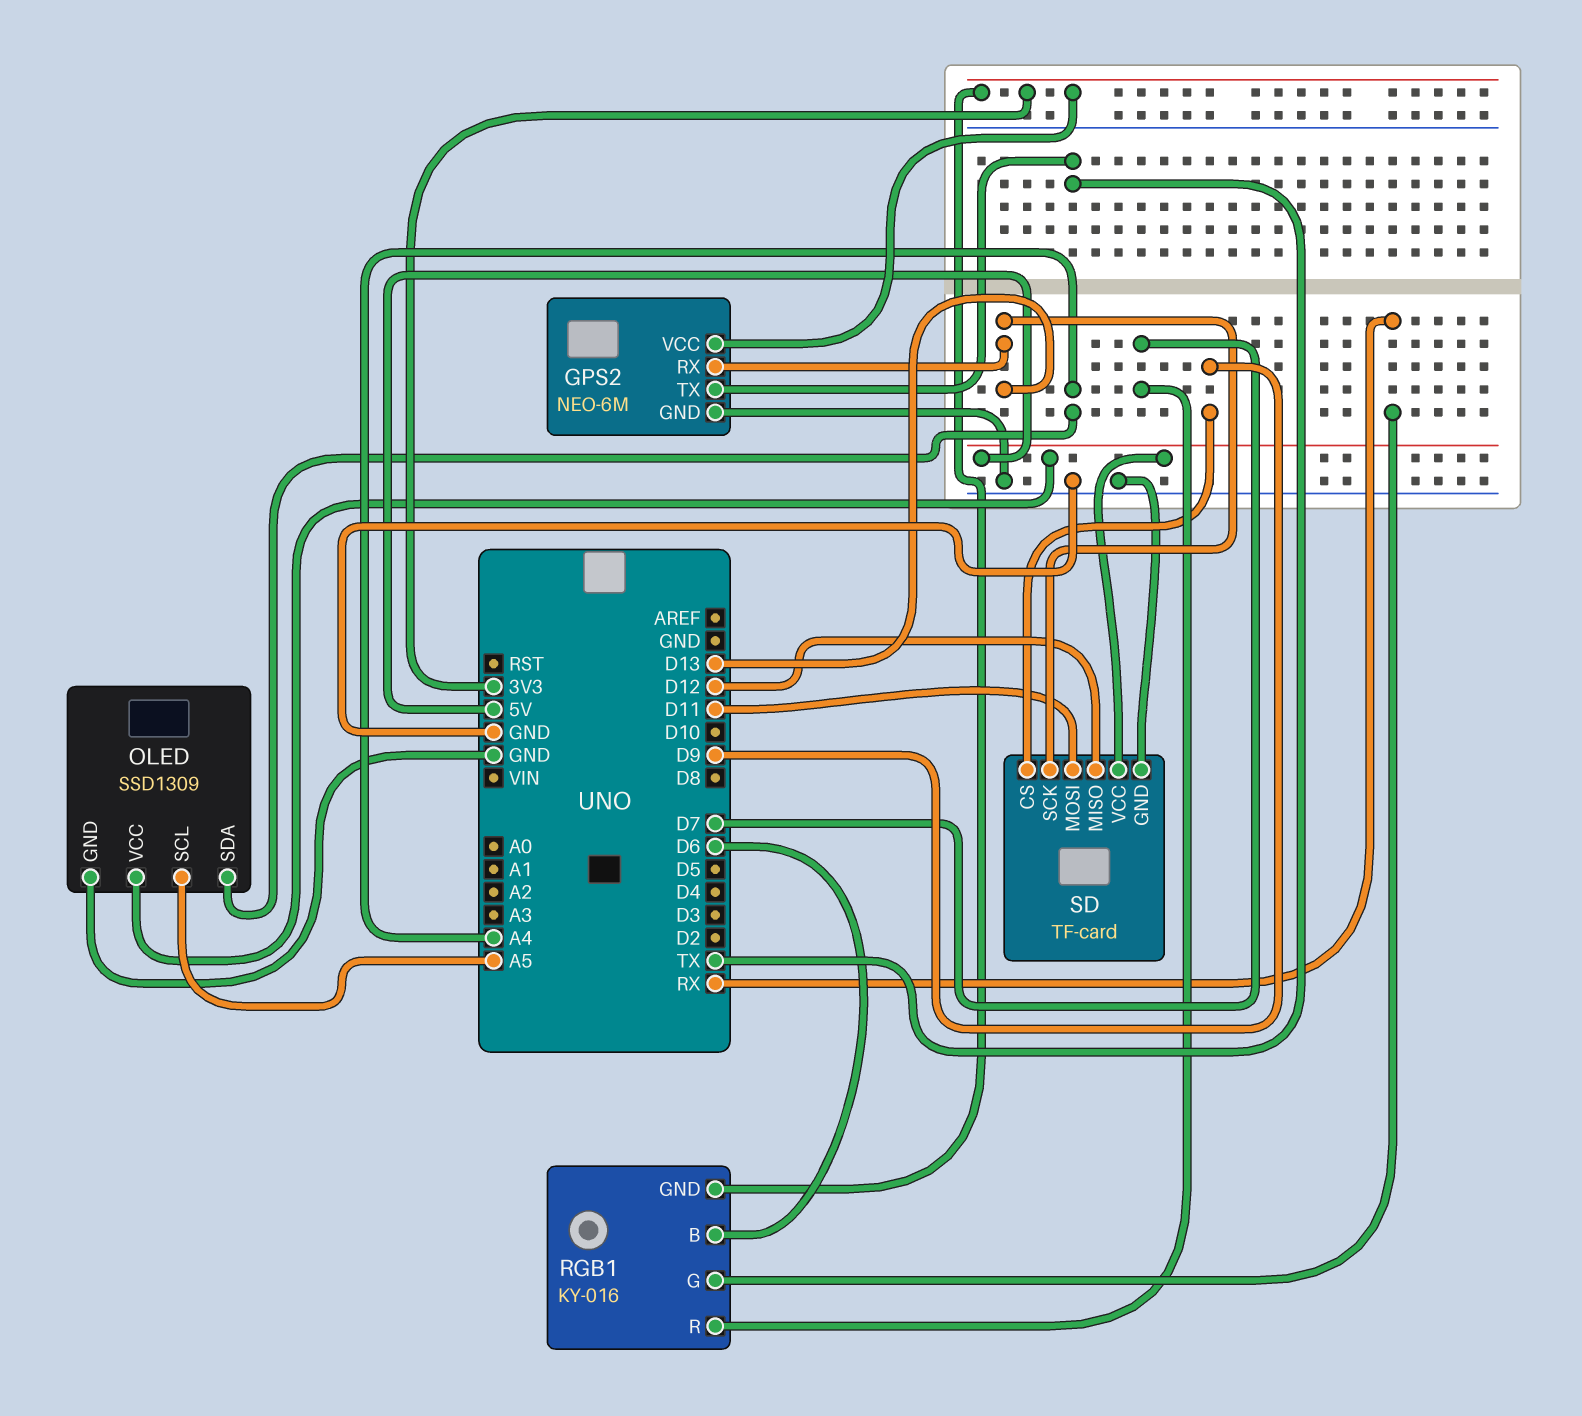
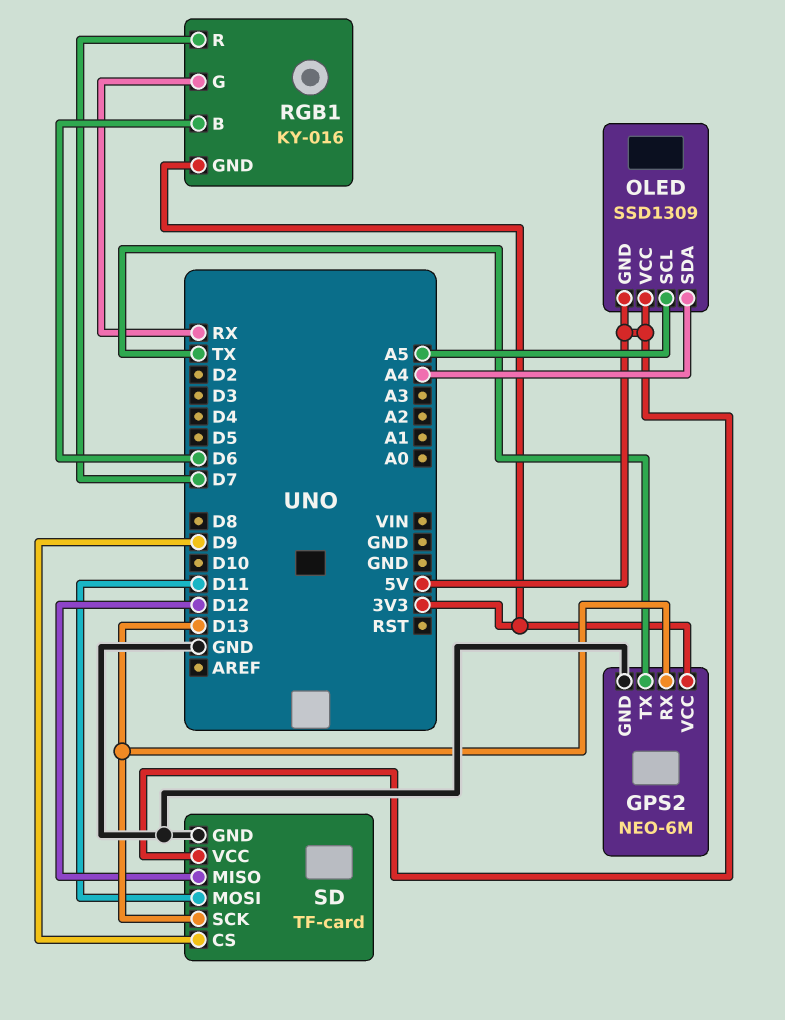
OLED pin GND: GND -> 5V

